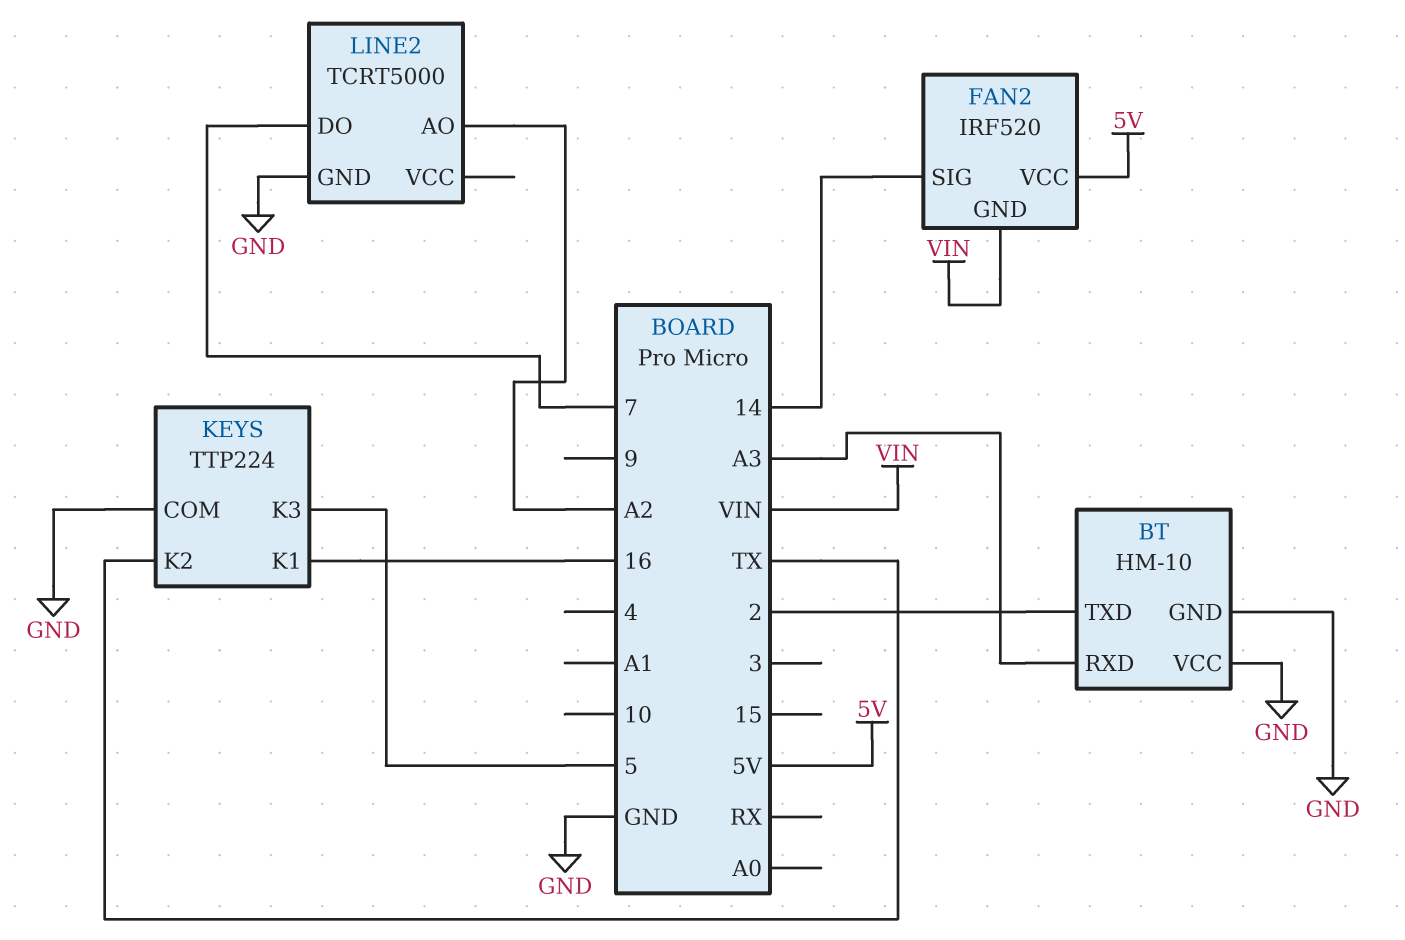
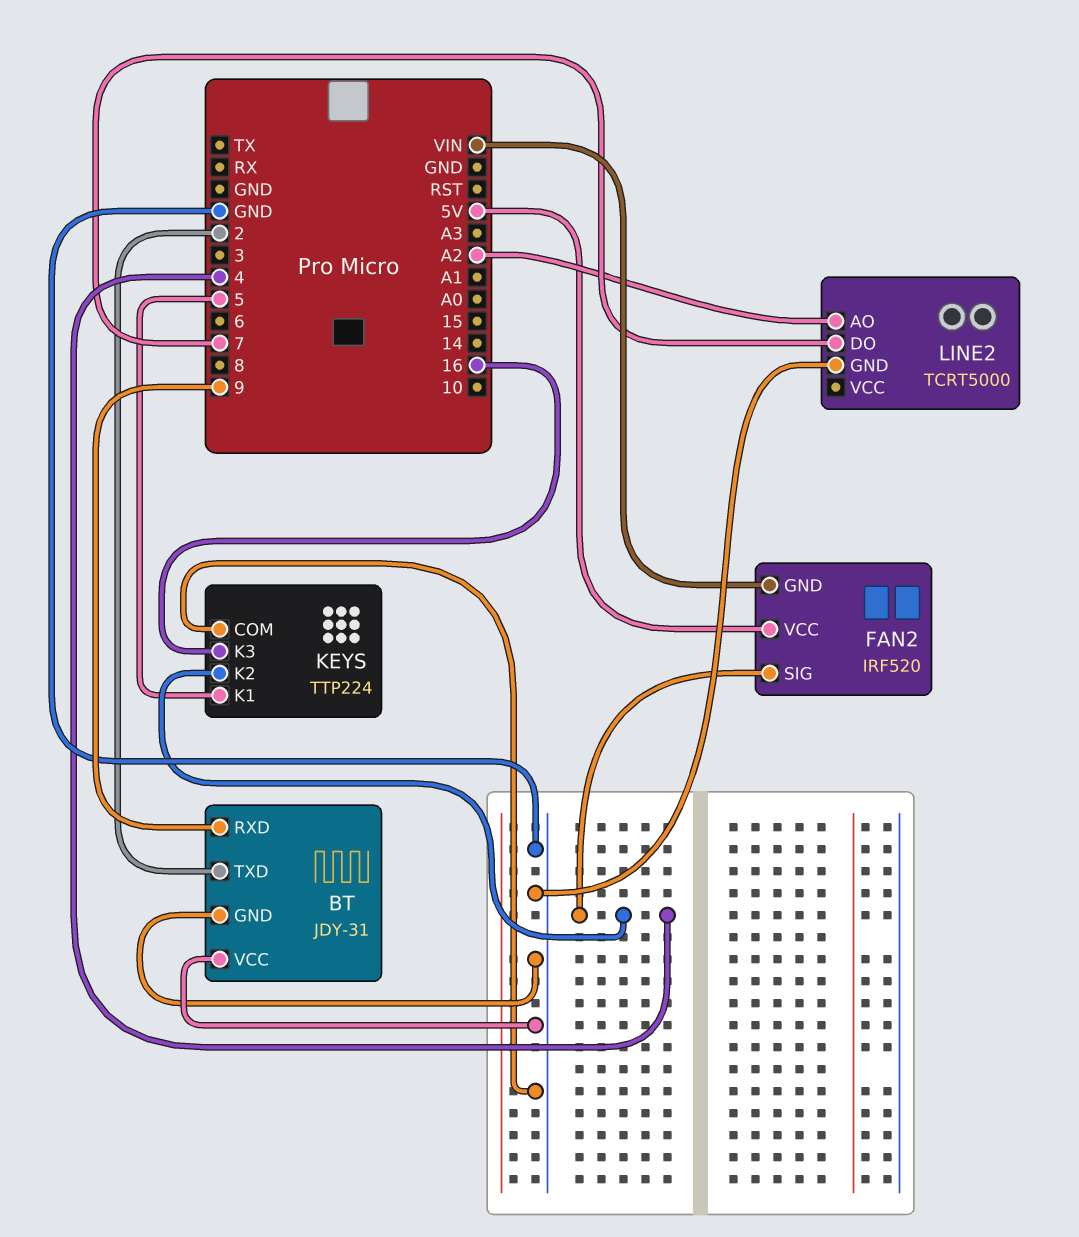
BT: HM-10 -> JDY-31
BT pin RXD: A3 -> 9
FAN2 pin SIG: 14 -> 4
KEYS pin K1: 16 -> 5
KEYS pin K2: TX -> 4
KEYS pin K3: 5 -> 16

